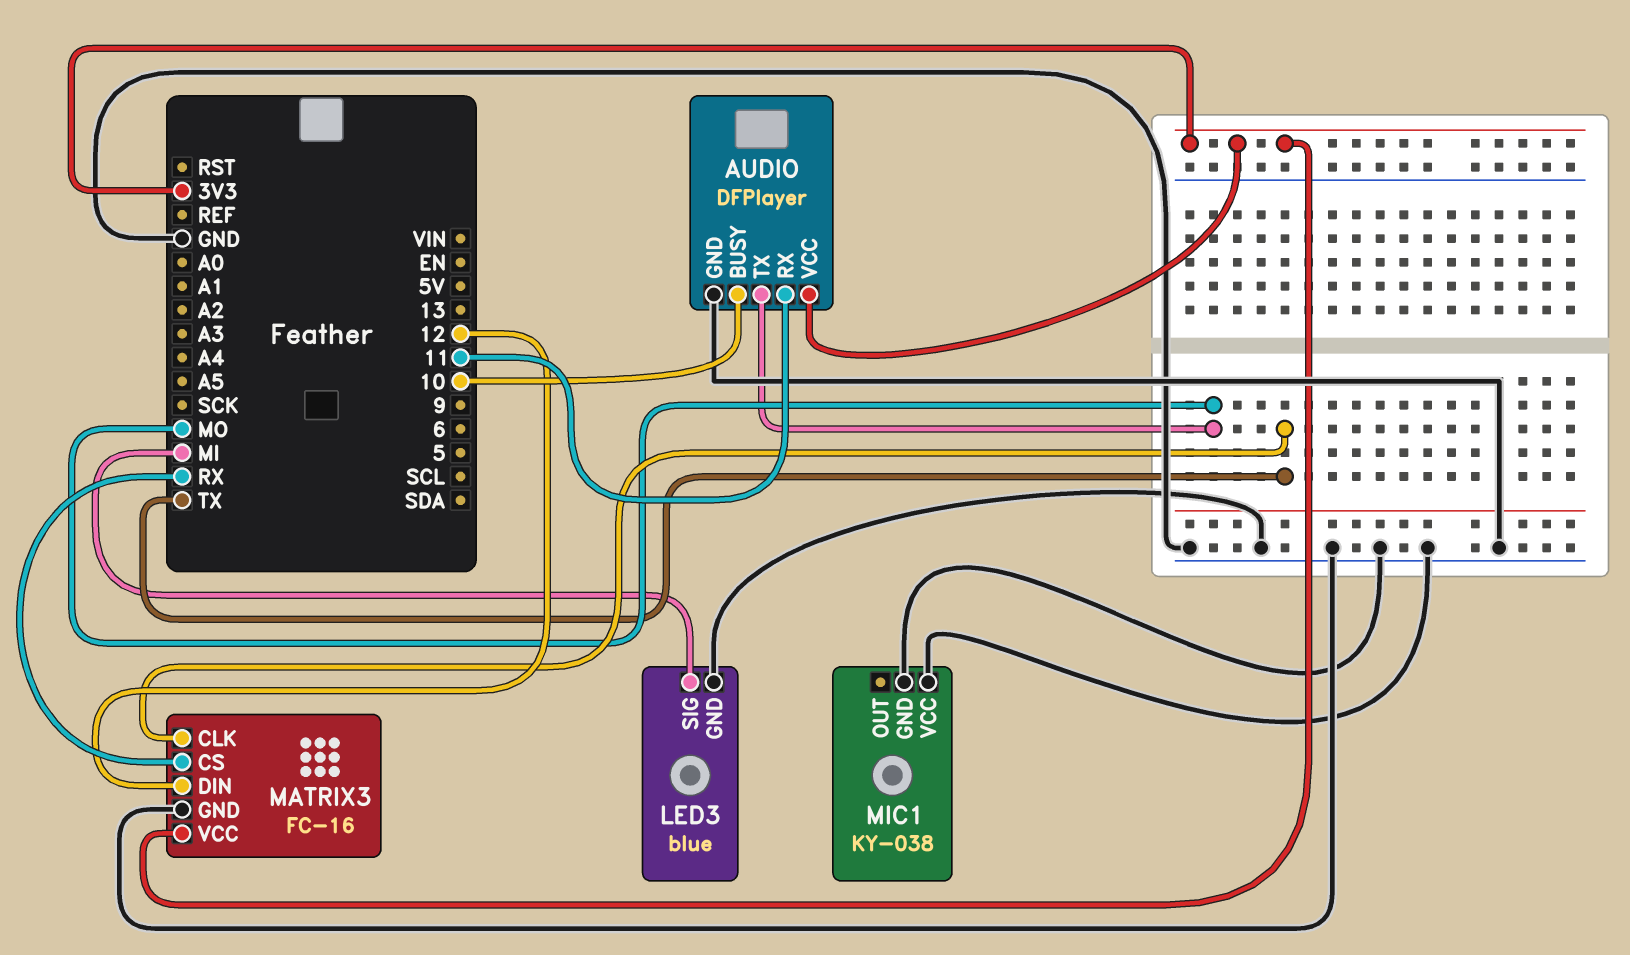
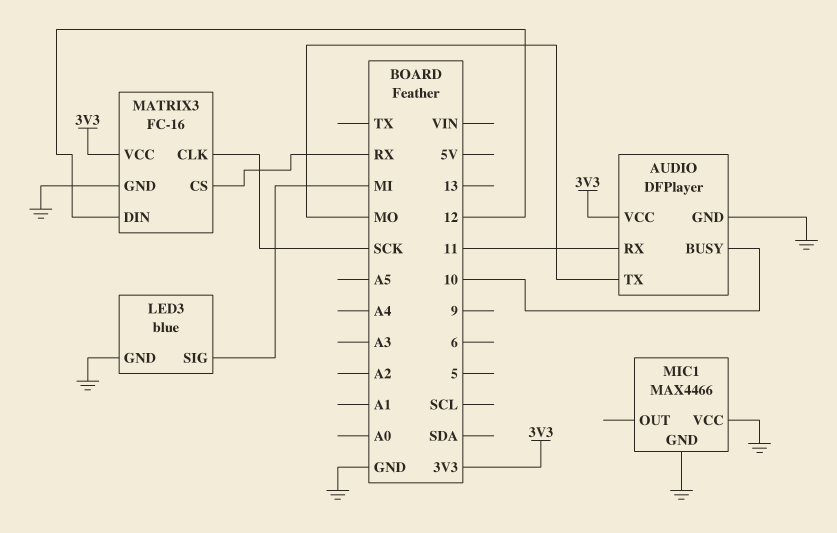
MATRIX3 pin CLK: TX -> SCK
MIC1: KY-038 -> MAX4466

